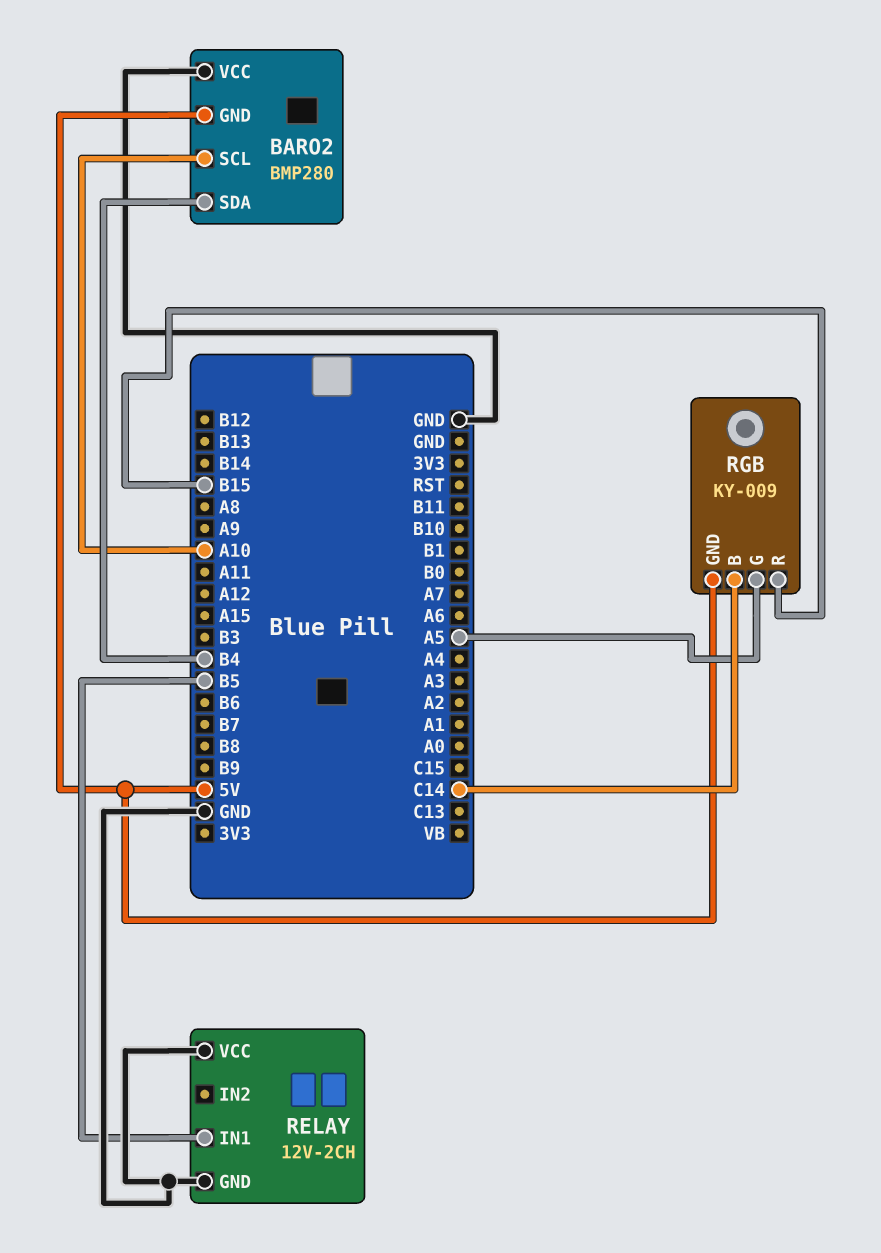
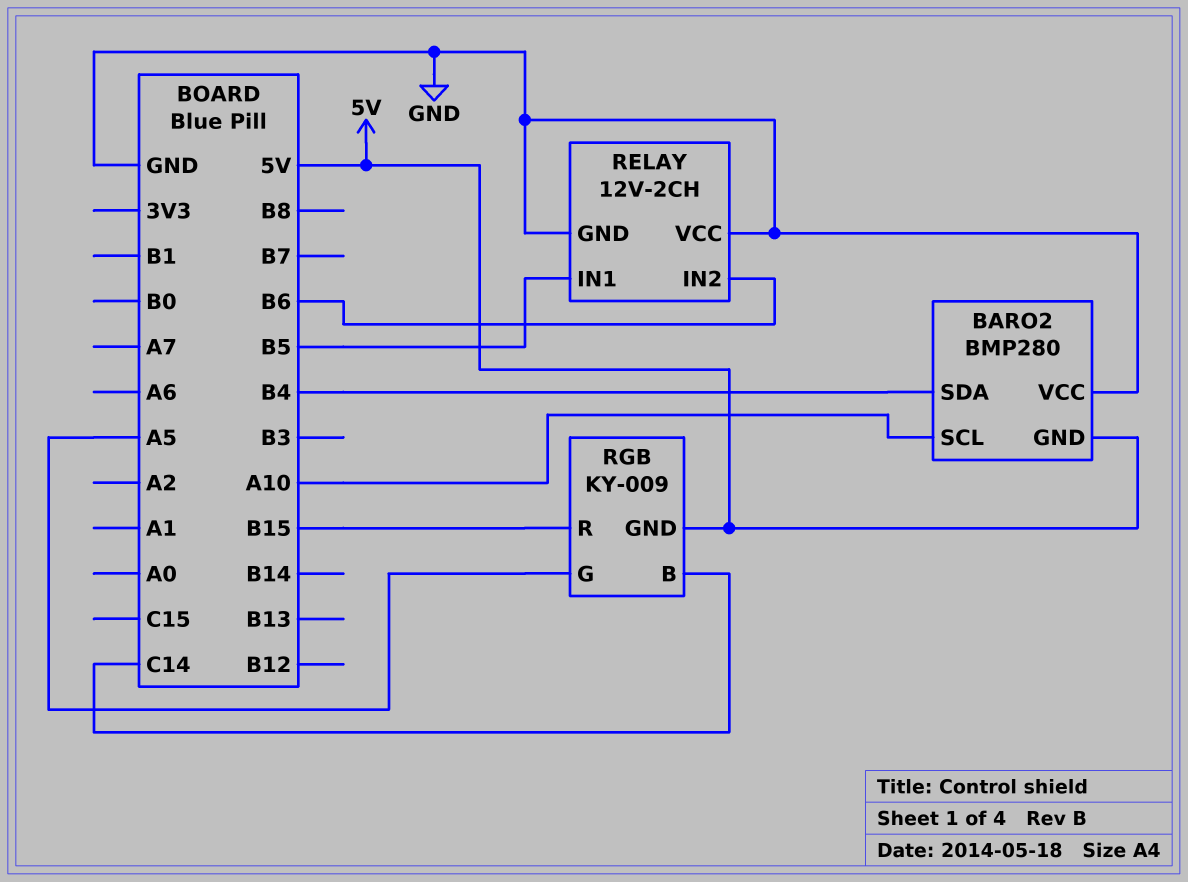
RELAY pin IN2: none -> B6

